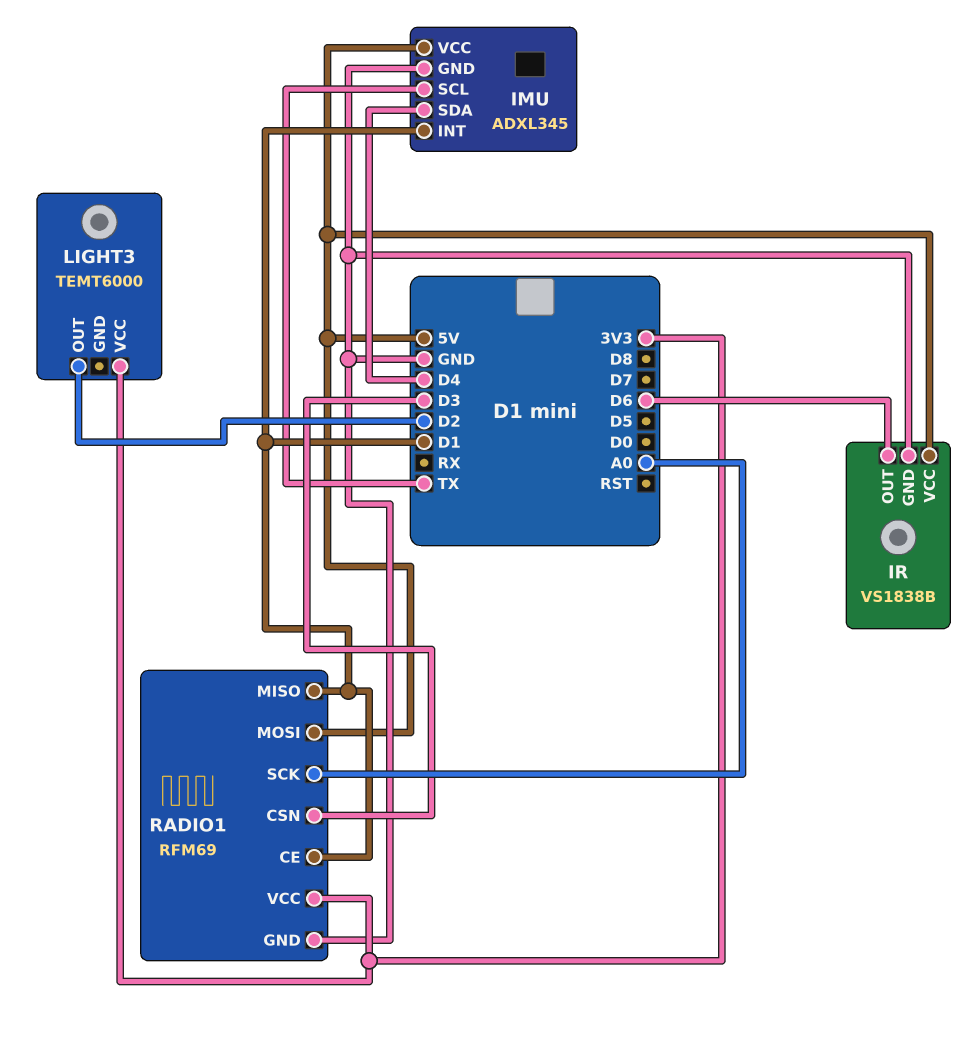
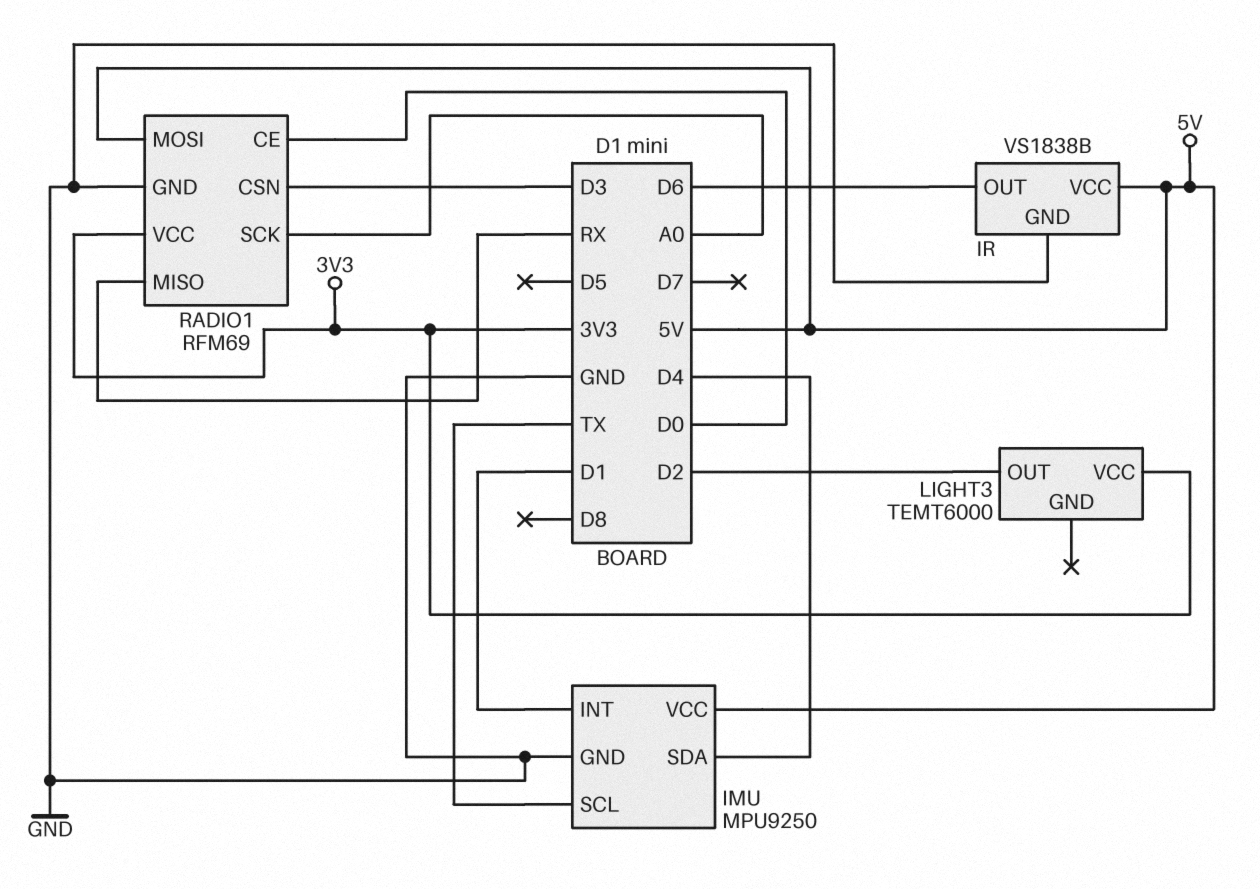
IMU: ADXL345 -> MPU9250
RADIO1 pin CE: D1 -> D0
RADIO1 pin MISO: D1 -> RX

